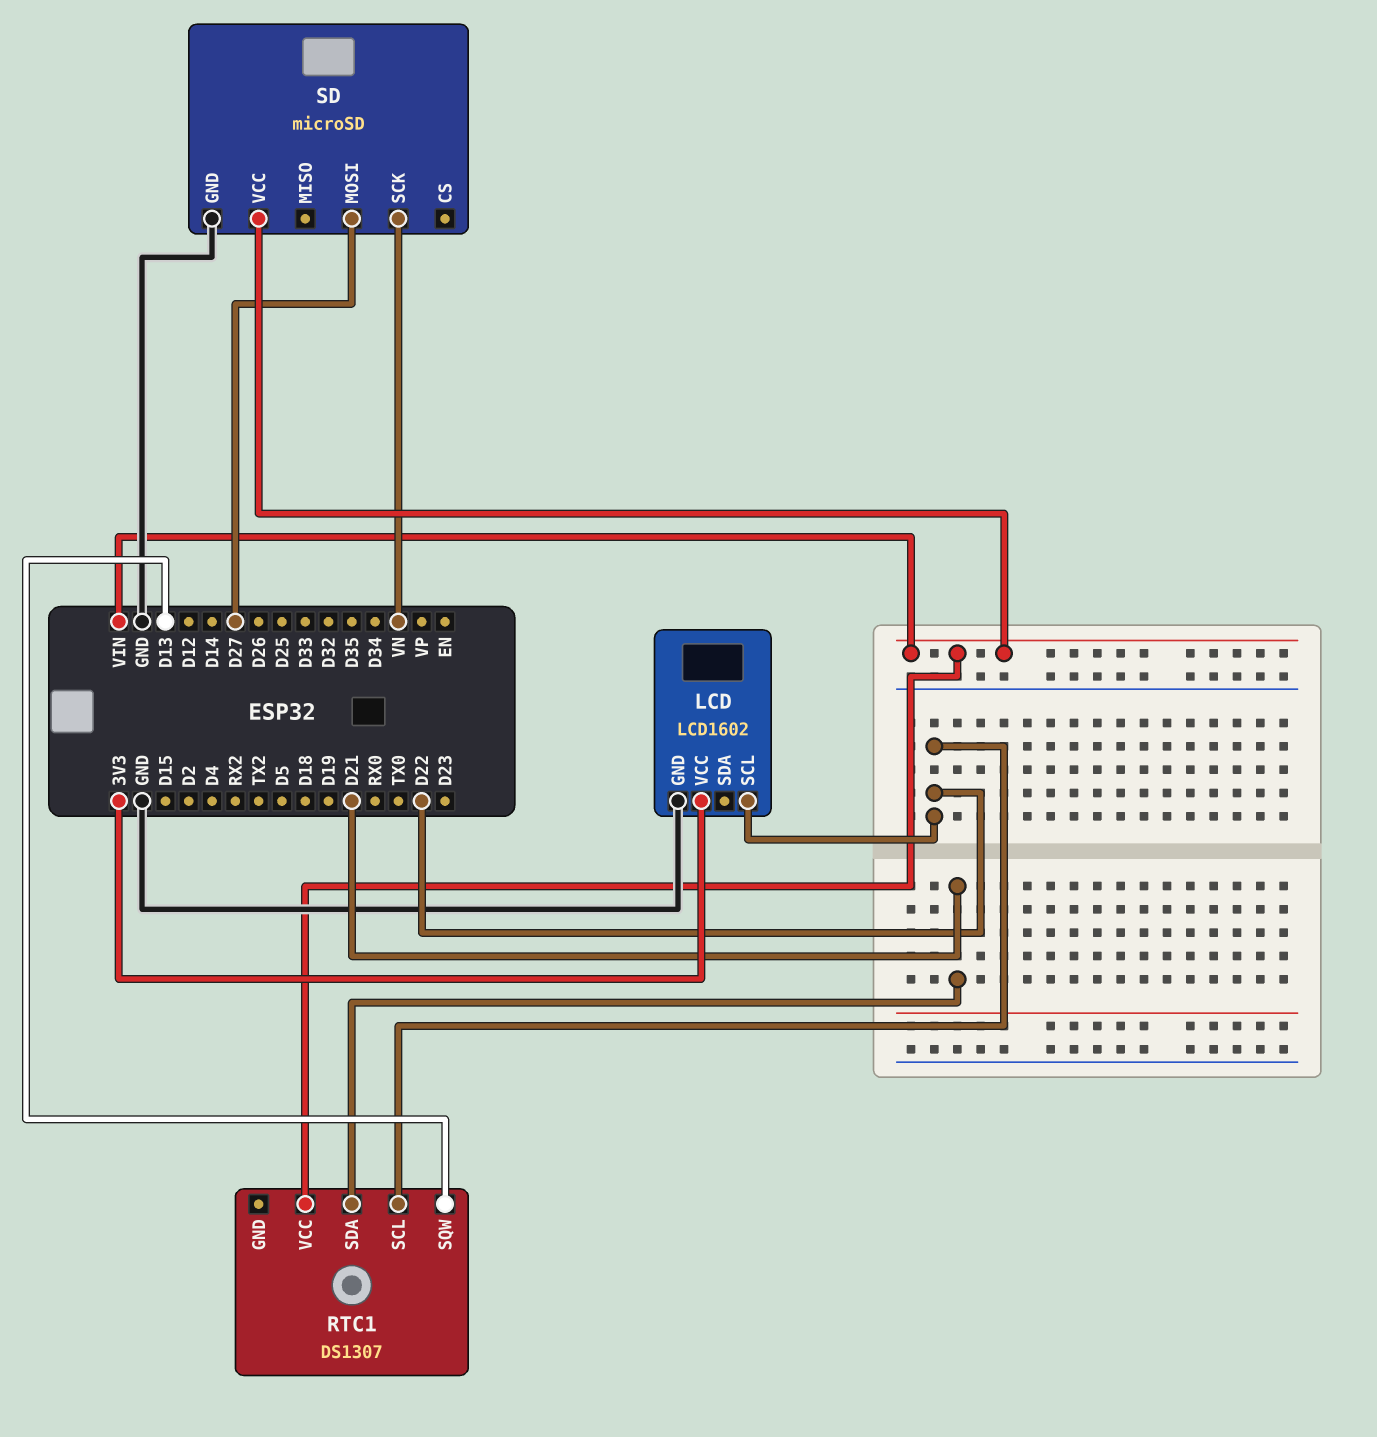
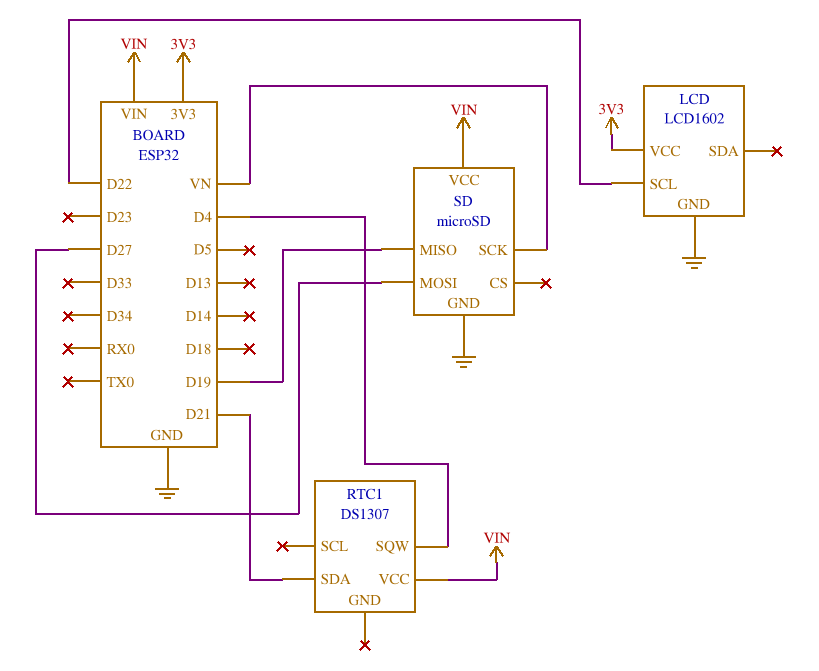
RTC1 pin SCL: D22 -> none
RTC1 pin SQW: D13 -> D4
SD pin MISO: none -> D19

